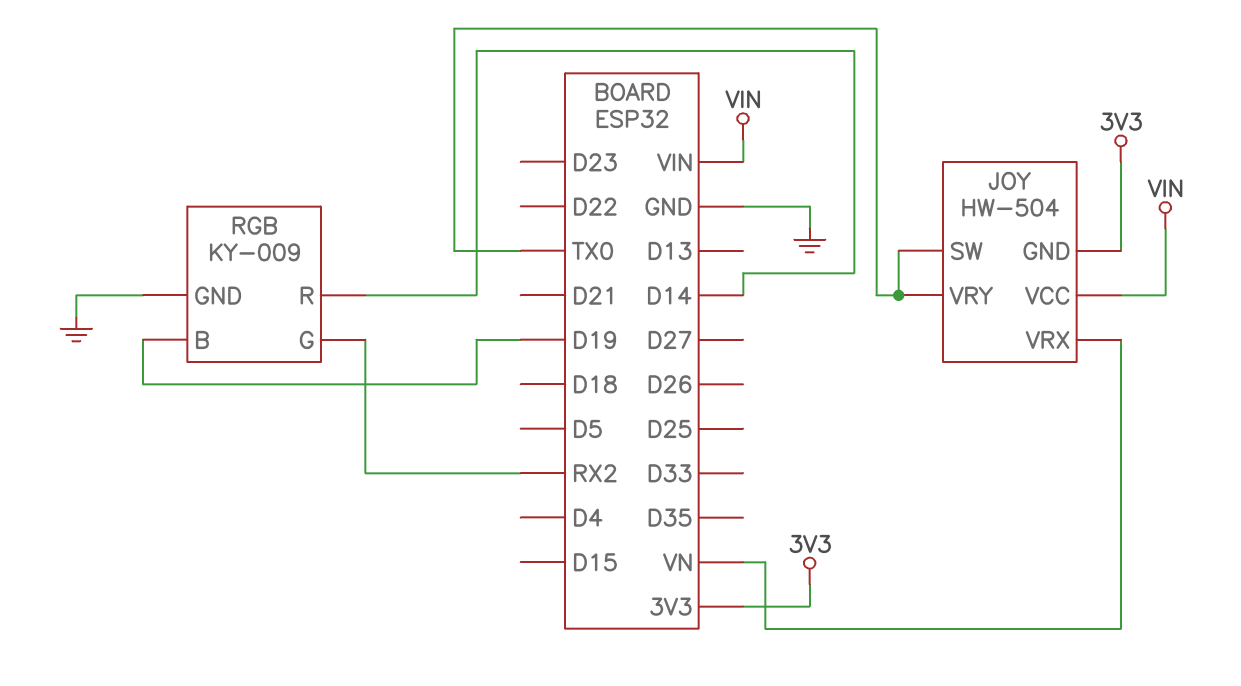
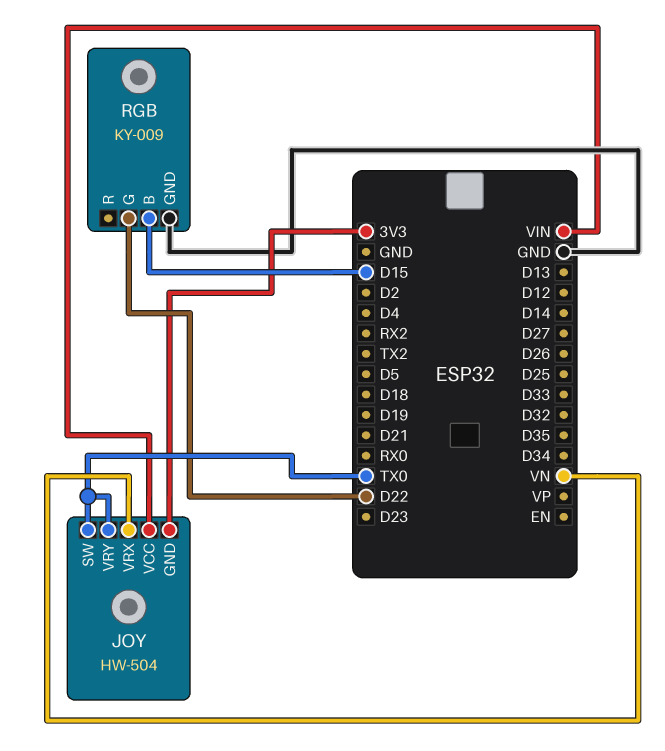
RGB pin B: D19 -> D15
RGB pin G: RX2 -> D22
RGB pin R: D14 -> none

